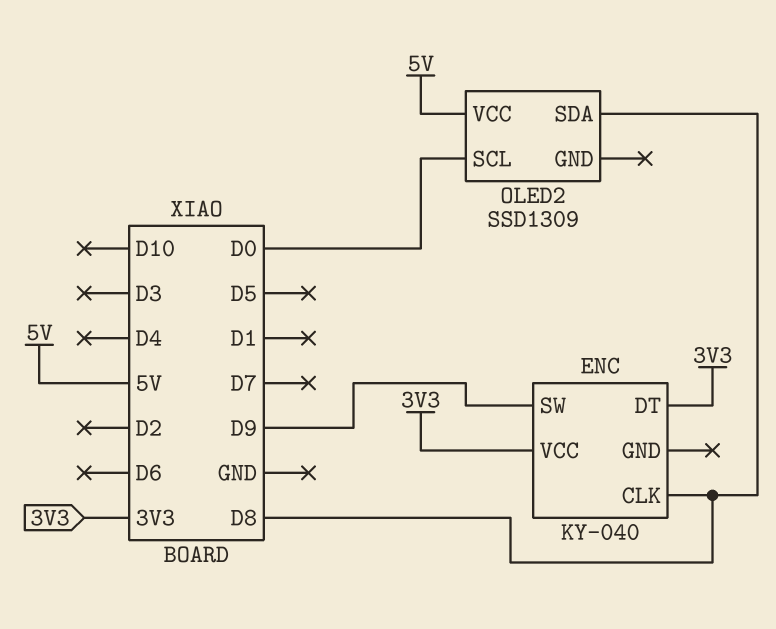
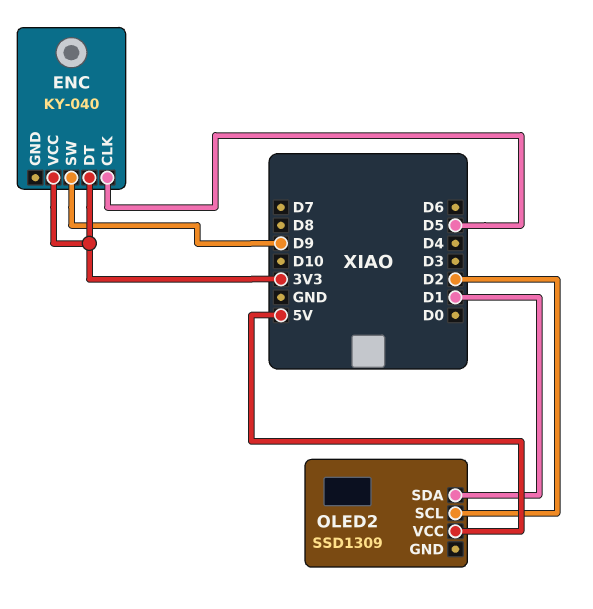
ENC pin CLK: D8 -> D5
OLED2 pin SCL: D0 -> D2
OLED2 pin SDA: D8 -> D1

